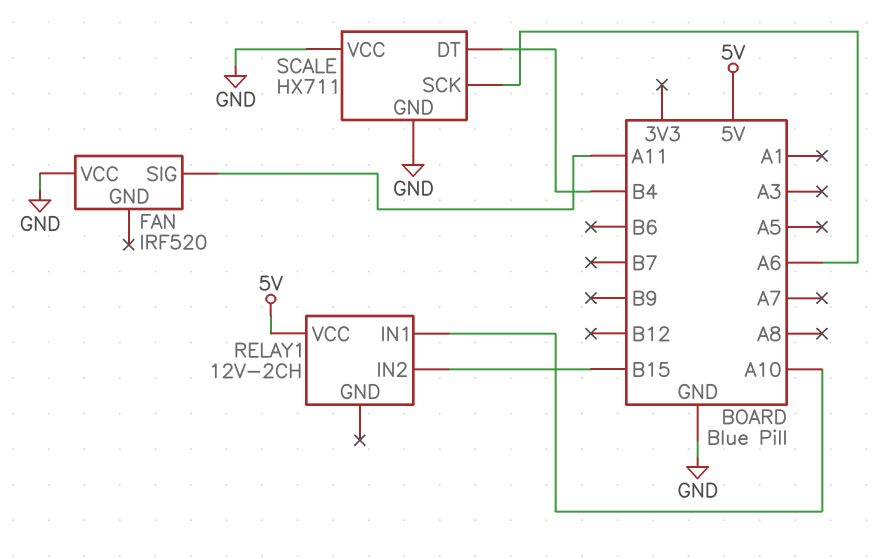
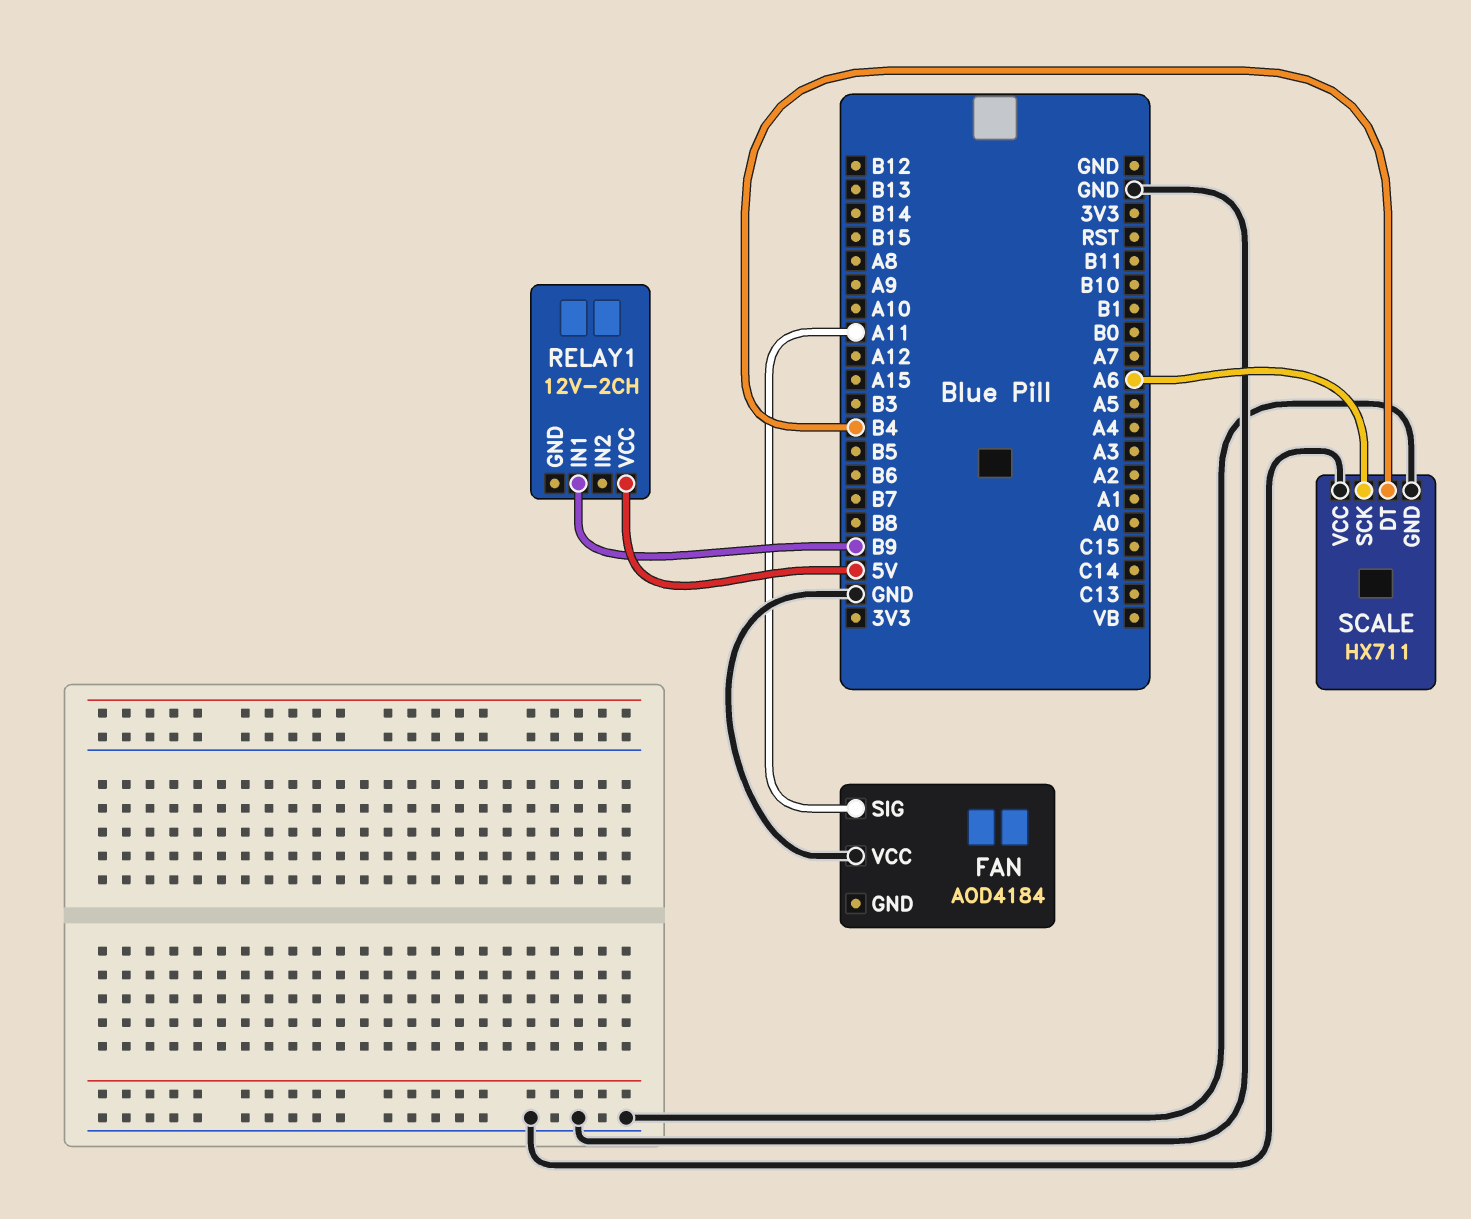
FAN: IRF520 -> AOD4184
RELAY1 pin IN1: A10 -> B9
RELAY1 pin IN2: B15 -> none

